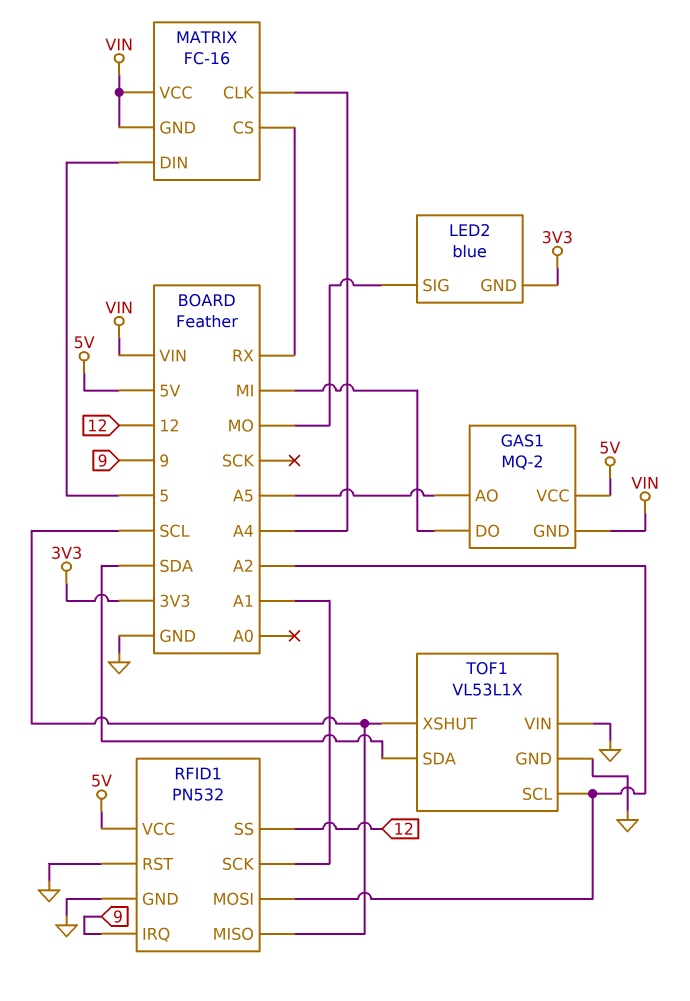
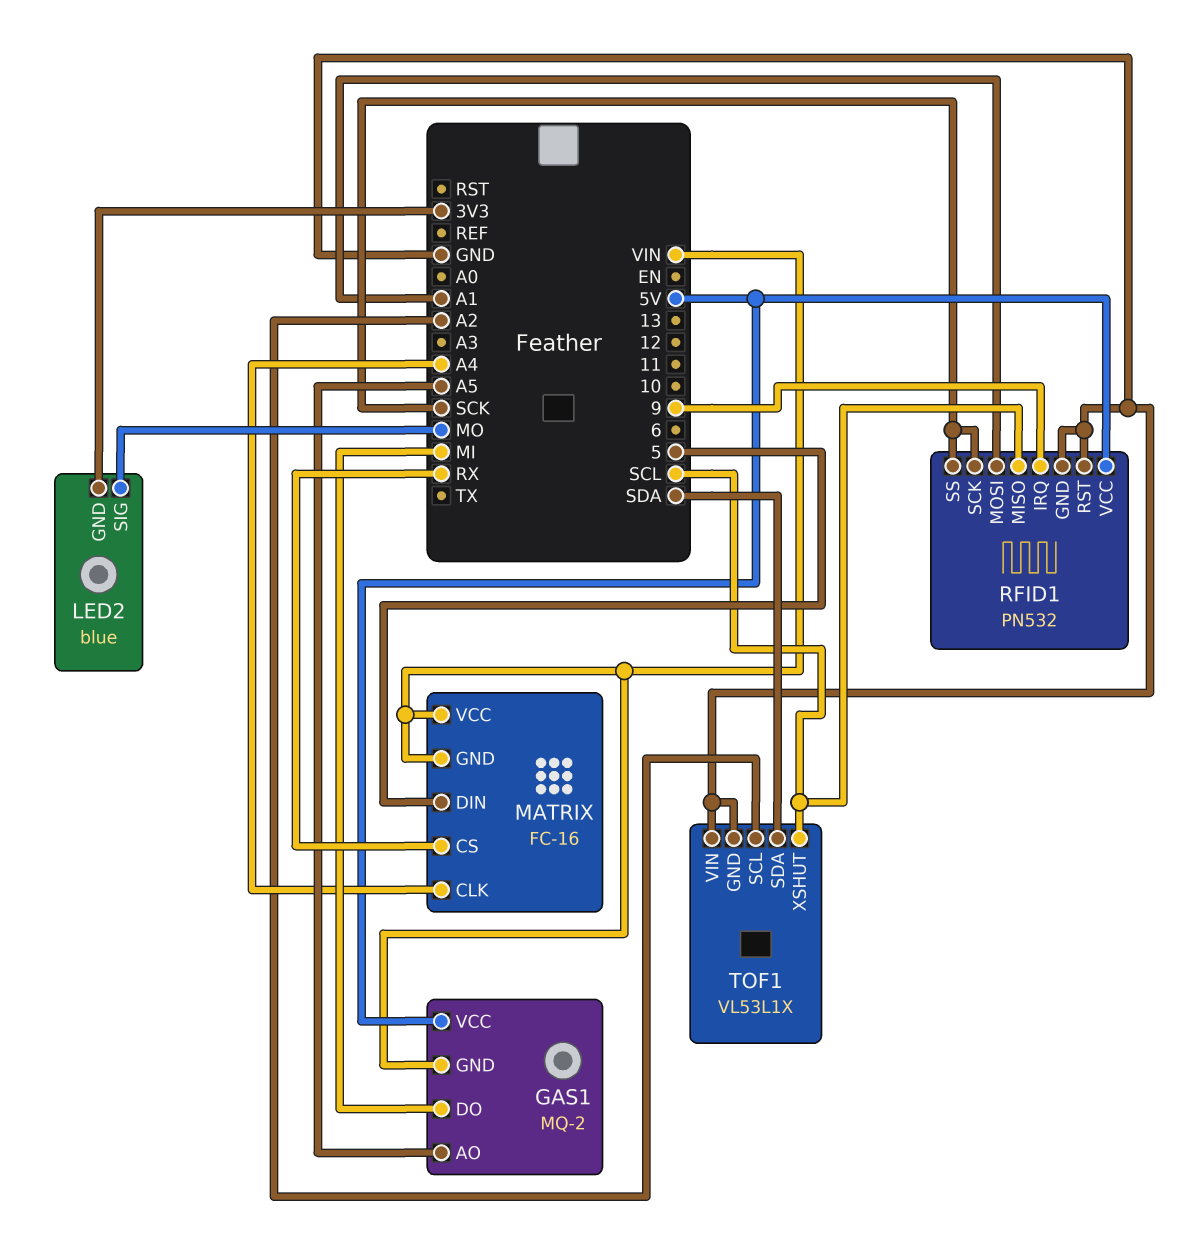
RFID1 pin MOSI: A2 -> A1
RFID1 pin SCK: A1 -> SCK
RFID1 pin SS: 12 -> SCK

